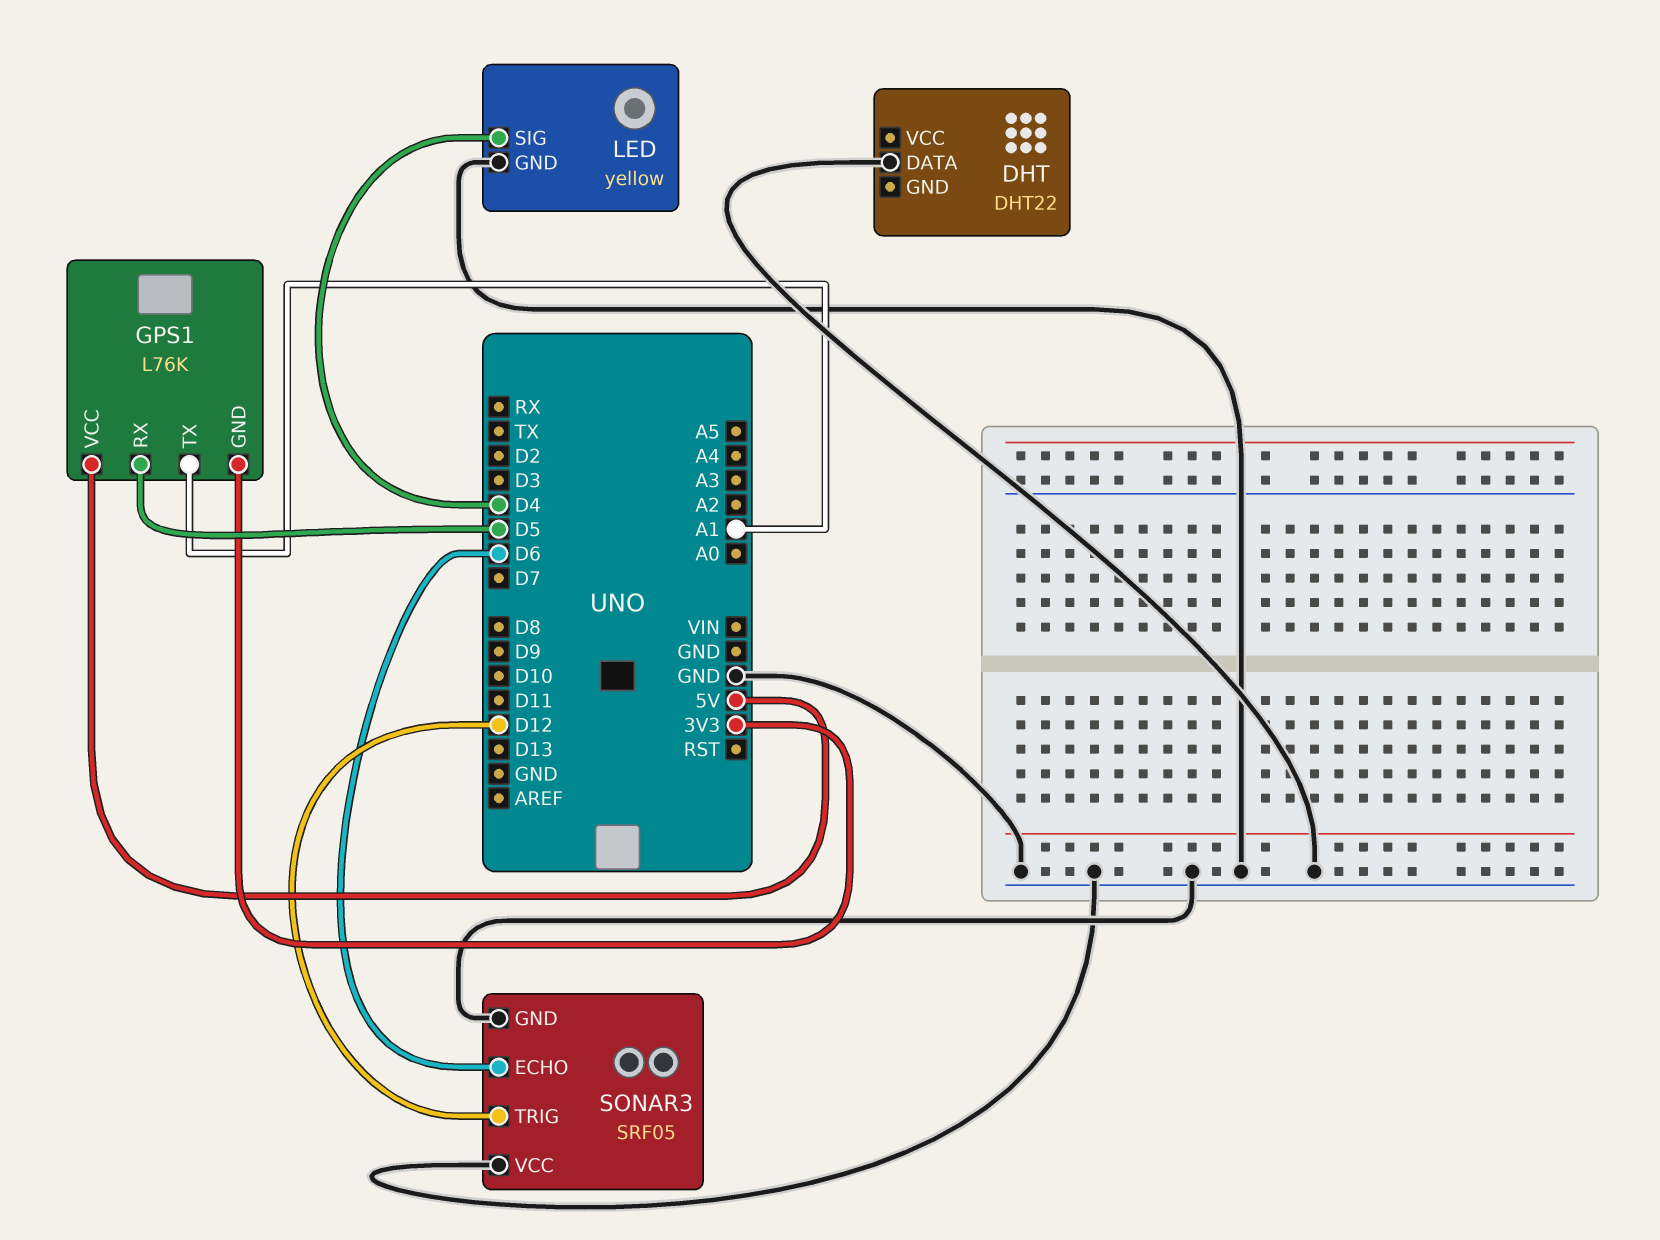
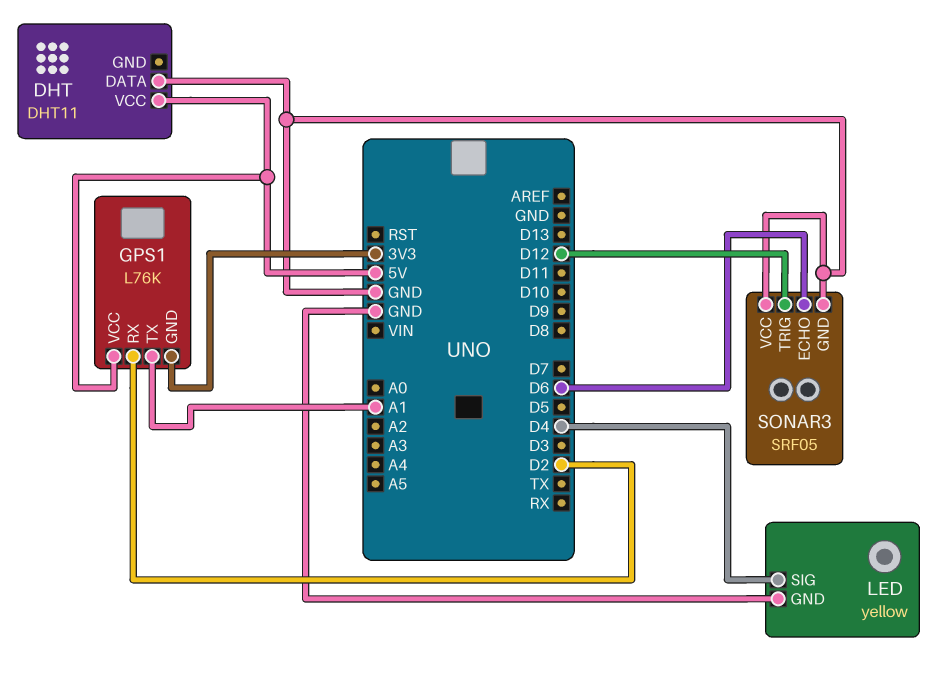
DHT: DHT22 -> DHT11
DHT pin VCC: none -> 5V
GPS1 pin RX: D5 -> D2

